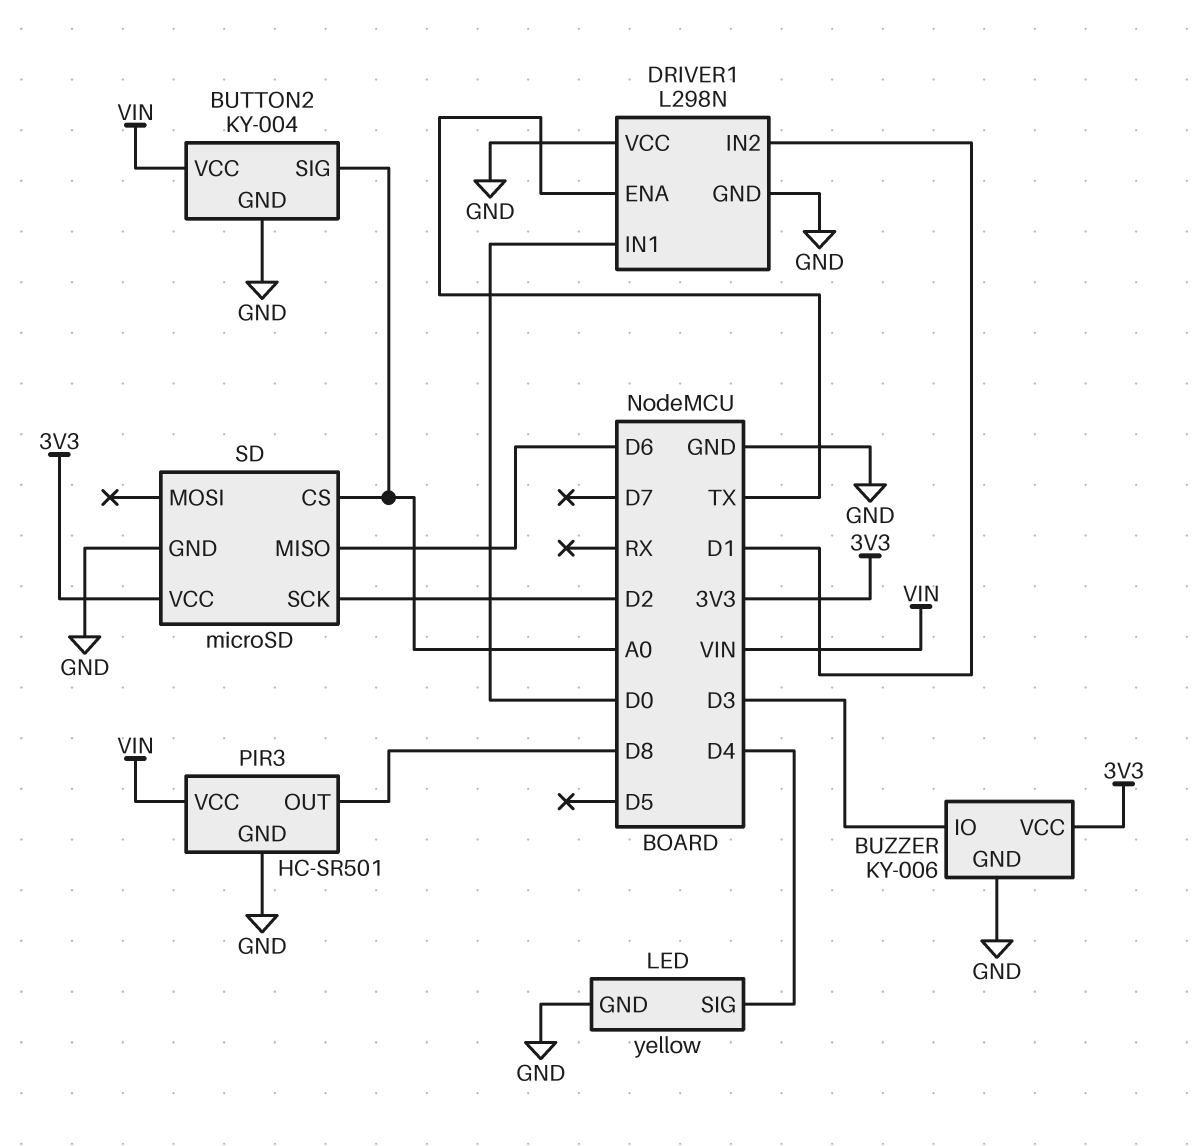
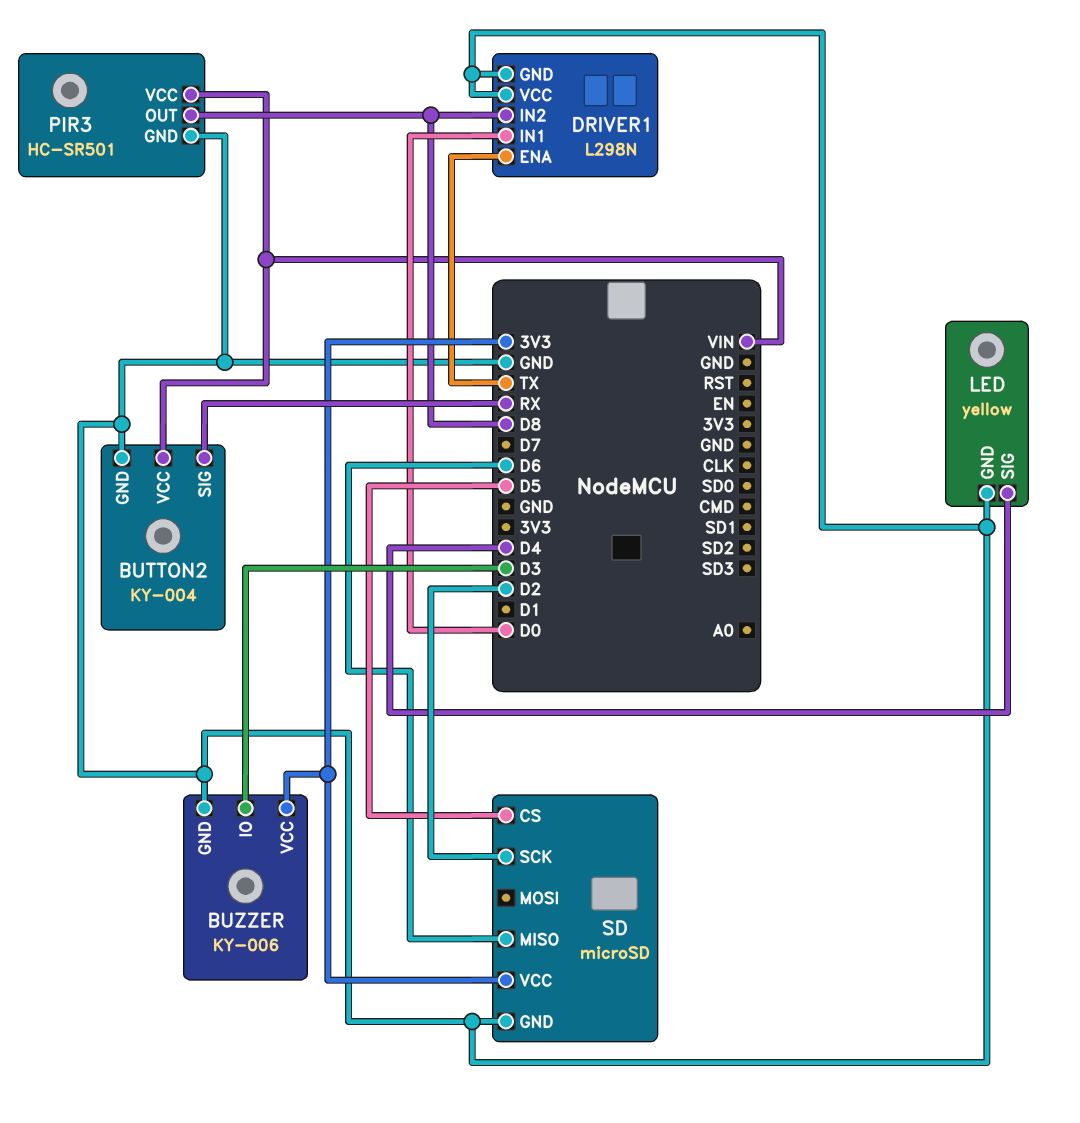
BUTTON2 pin SIG: A0 -> RX
DRIVER1 pin IN2: D1 -> D8
SD pin CS: A0 -> D5

